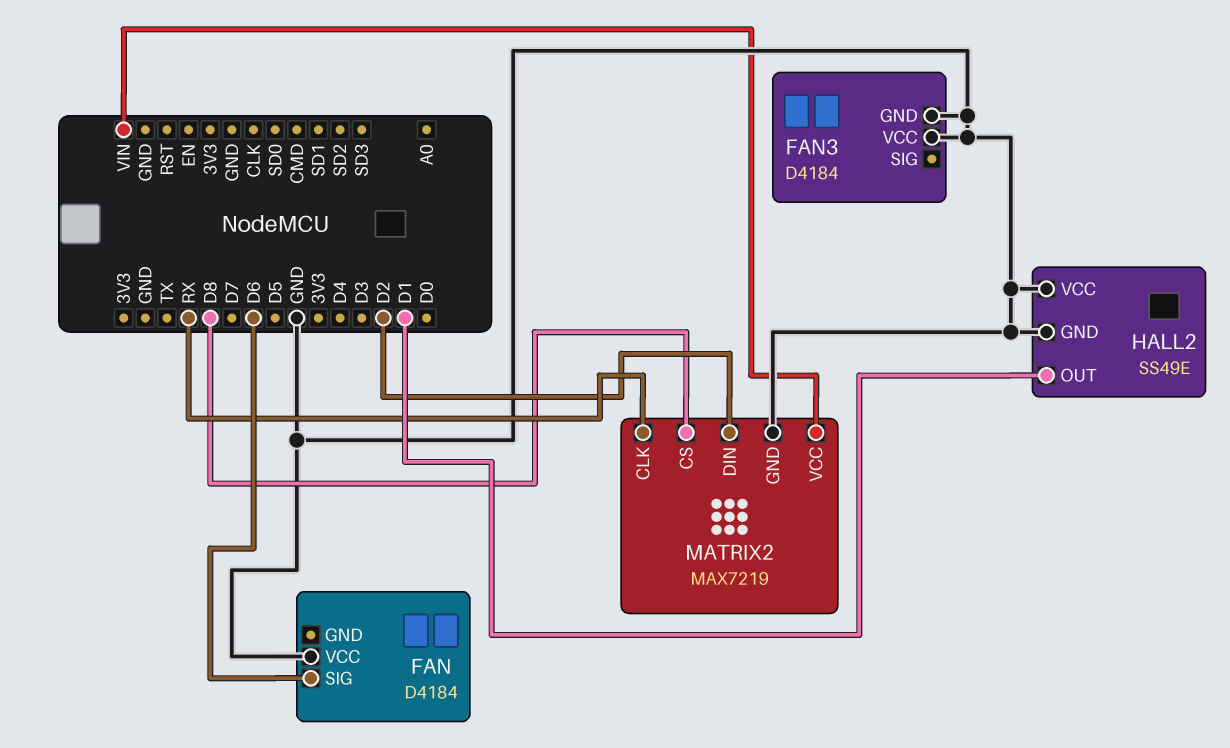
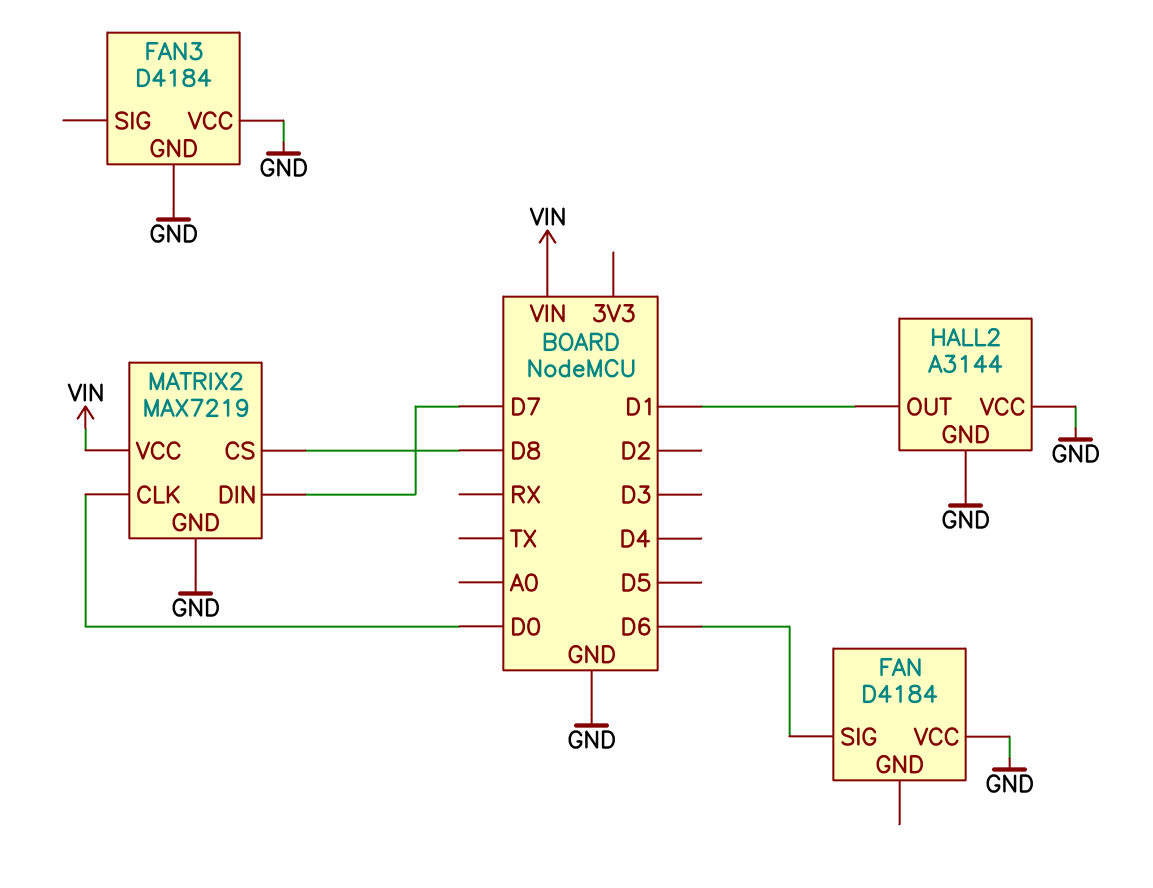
HALL2: SS49E -> A3144
MATRIX2 pin CLK: RX -> D0
MATRIX2 pin DIN: D2 -> D7

